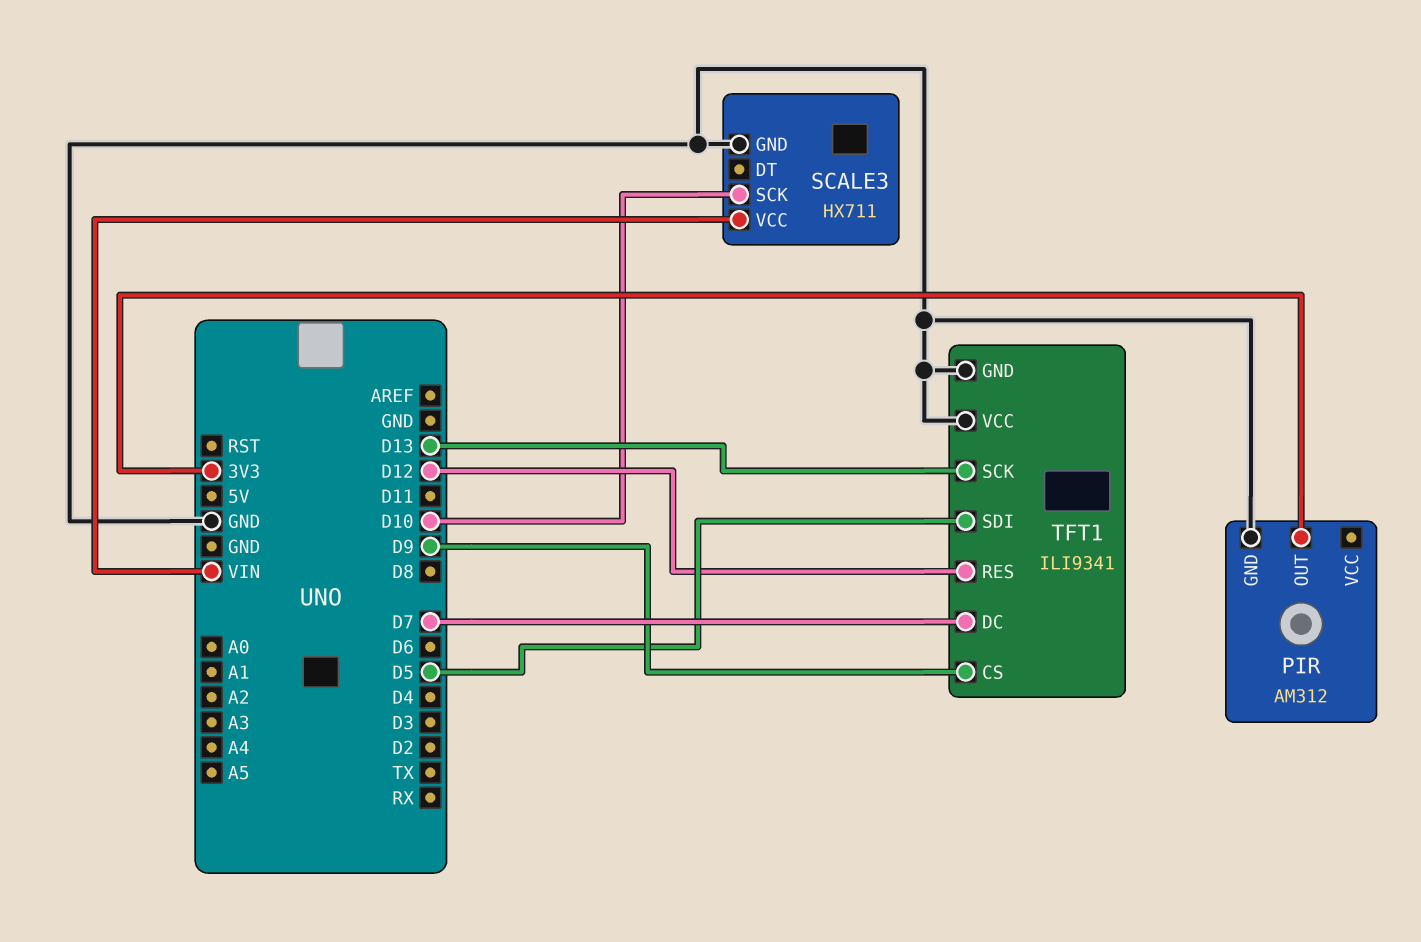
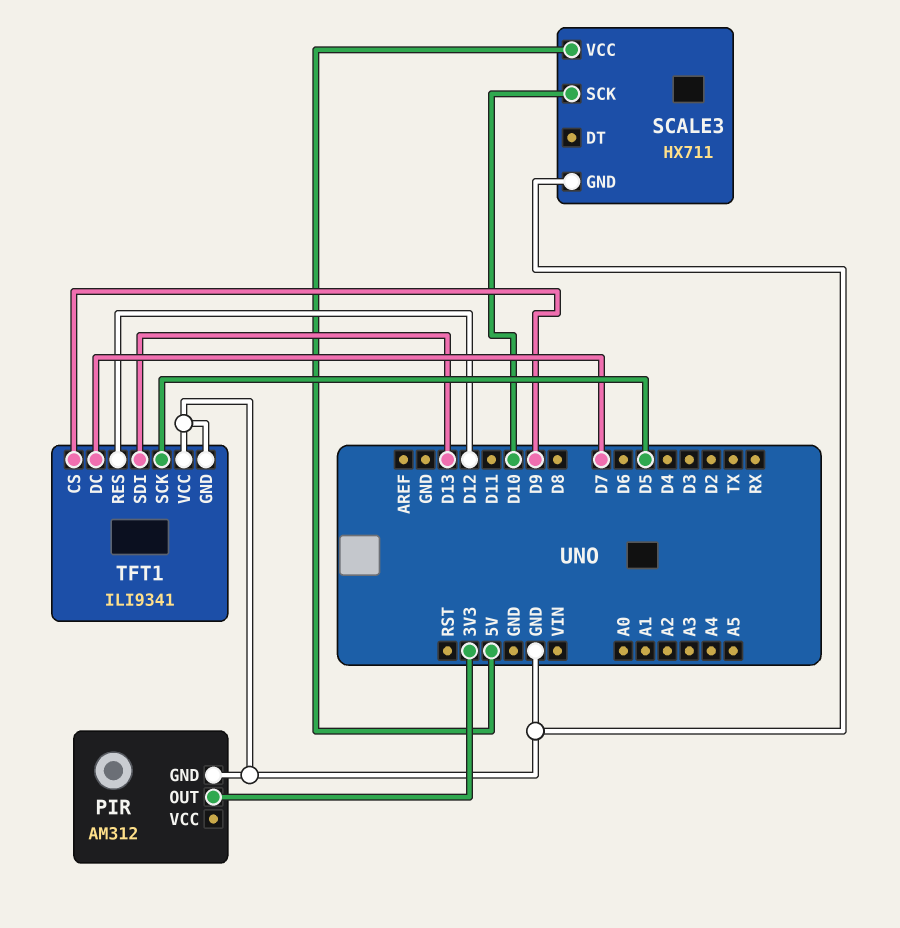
SCALE3 pin VCC: VIN -> 5V
TFT1 pin SCK: D13 -> D5
TFT1 pin SDI: D5 -> D13

